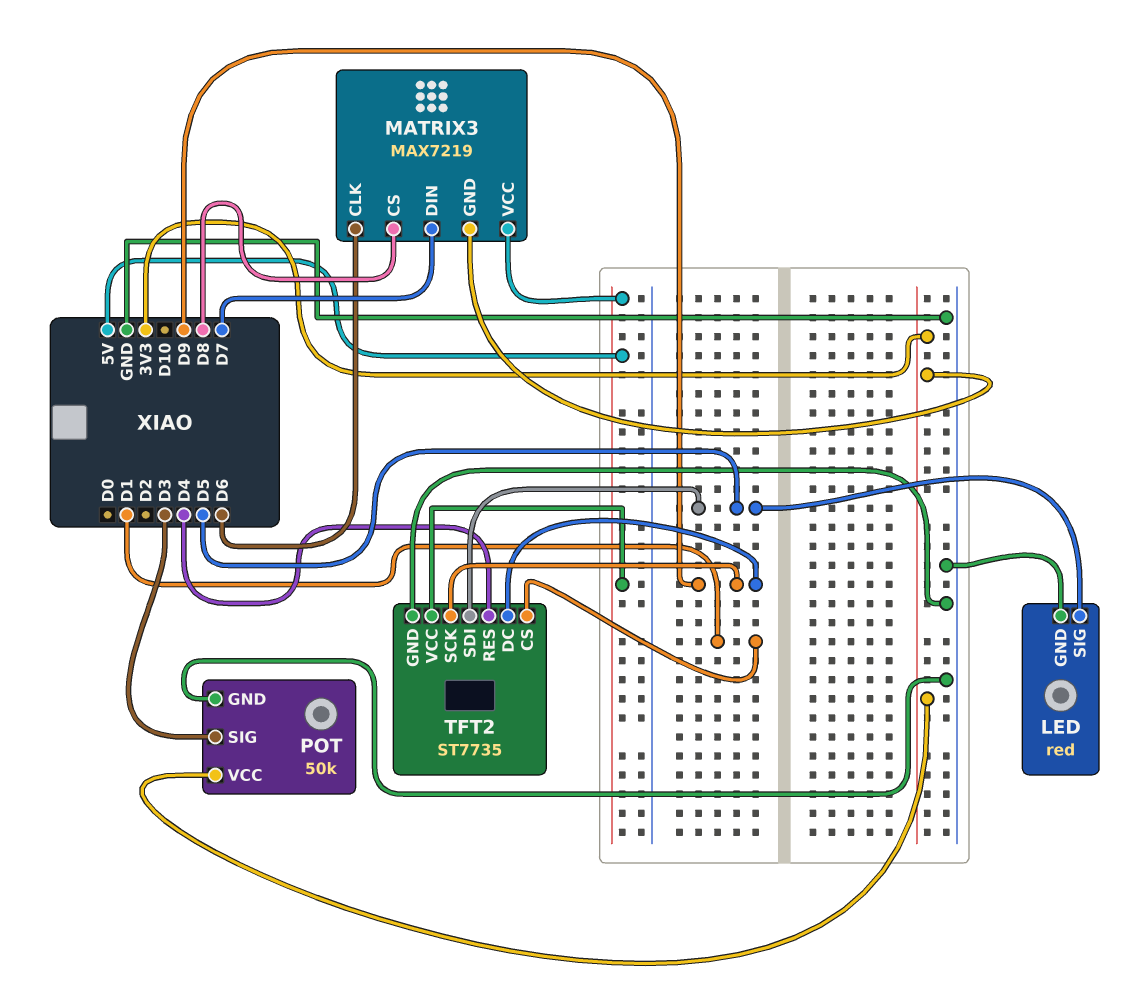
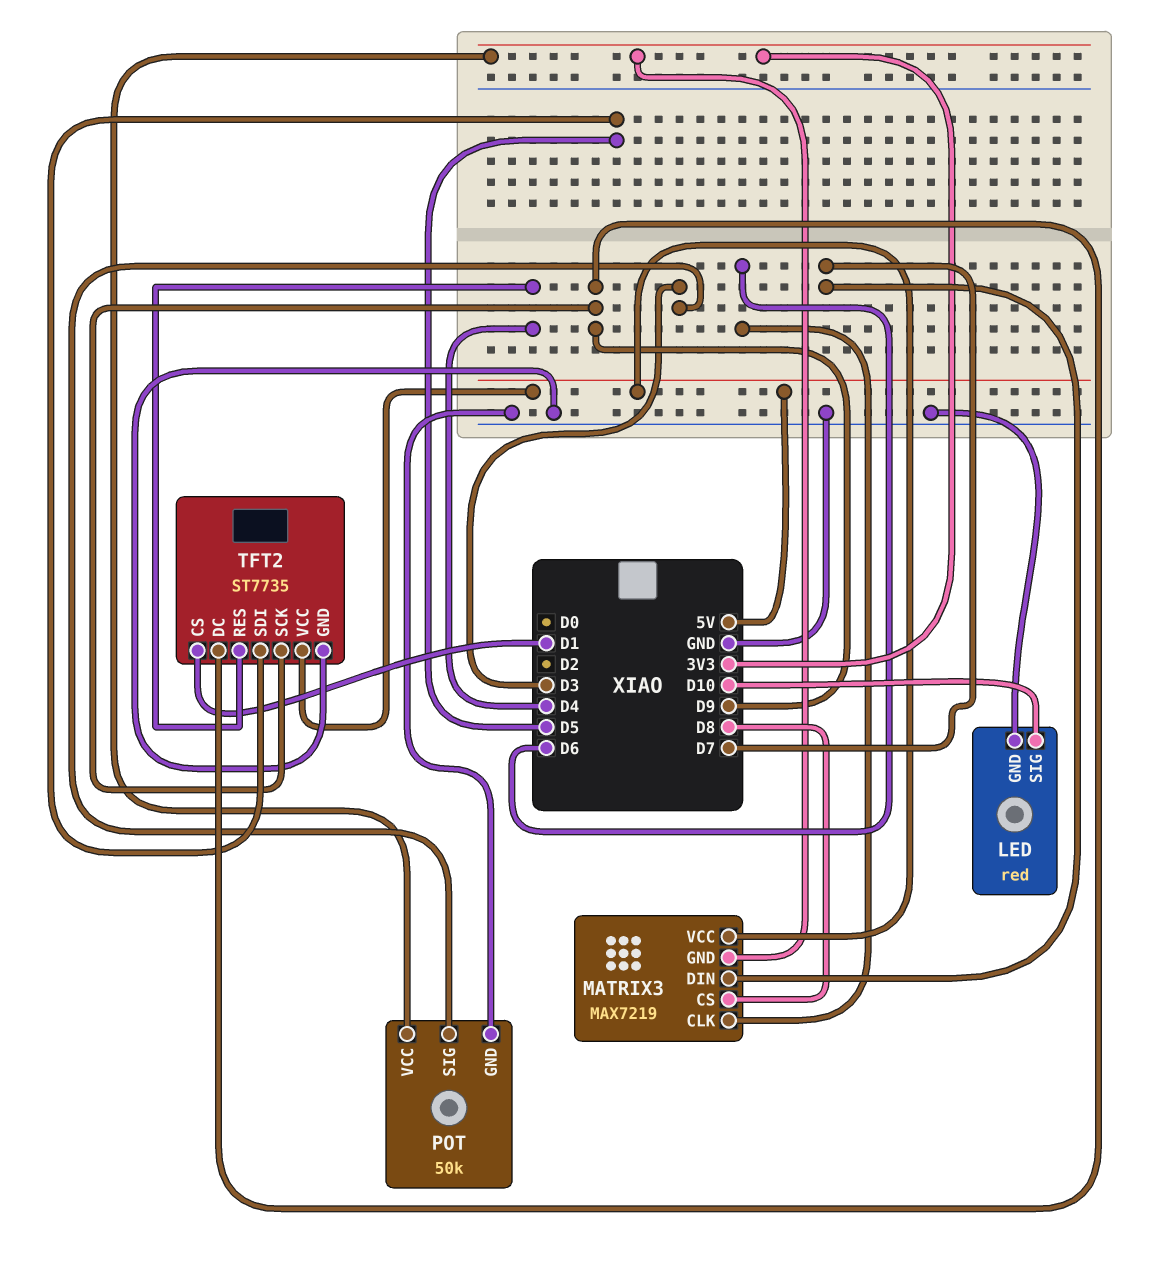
LED pin SIG: D5 -> D10

